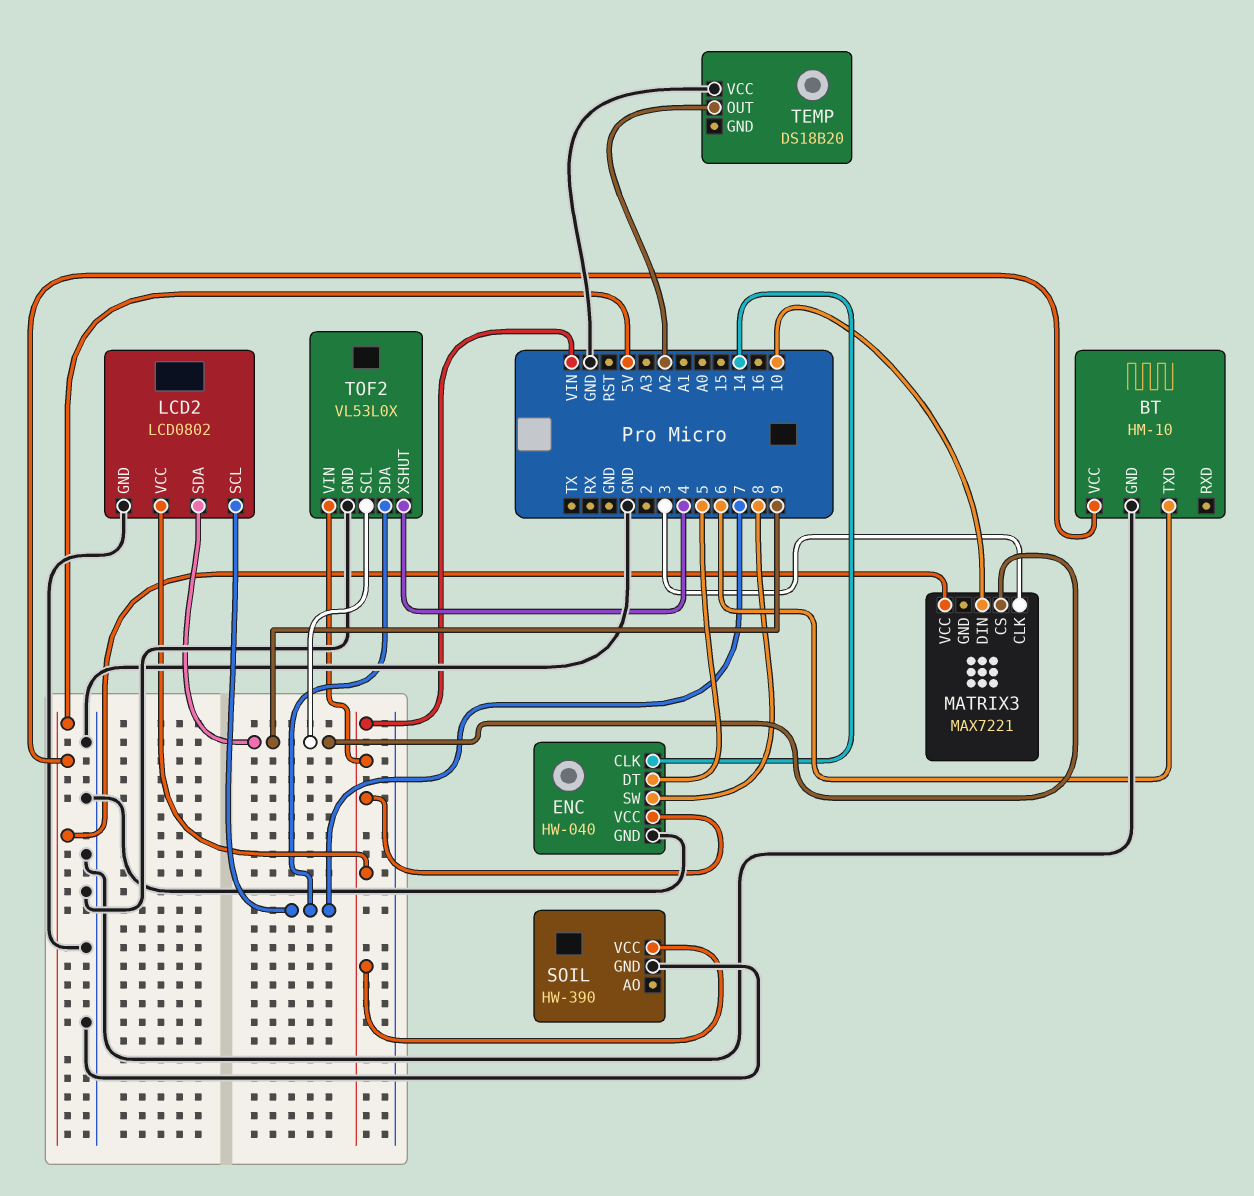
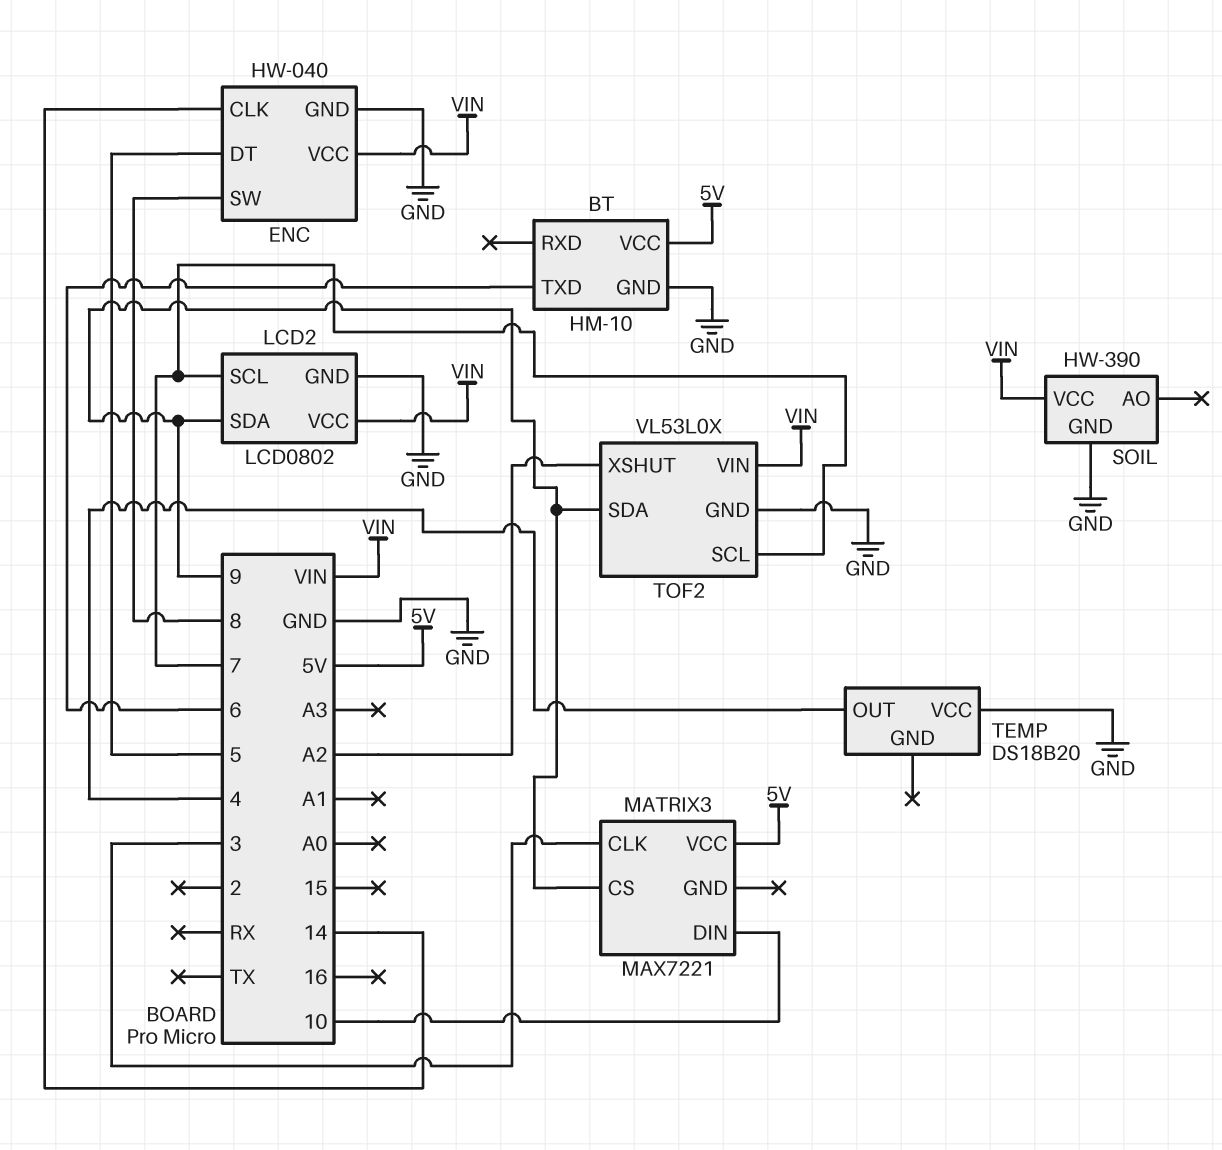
TEMP pin OUT: A2 -> 4
TOF2 pin SCL: 9 -> 7
TOF2 pin SDA: 7 -> 9
TOF2 pin XSHUT: 4 -> A2

